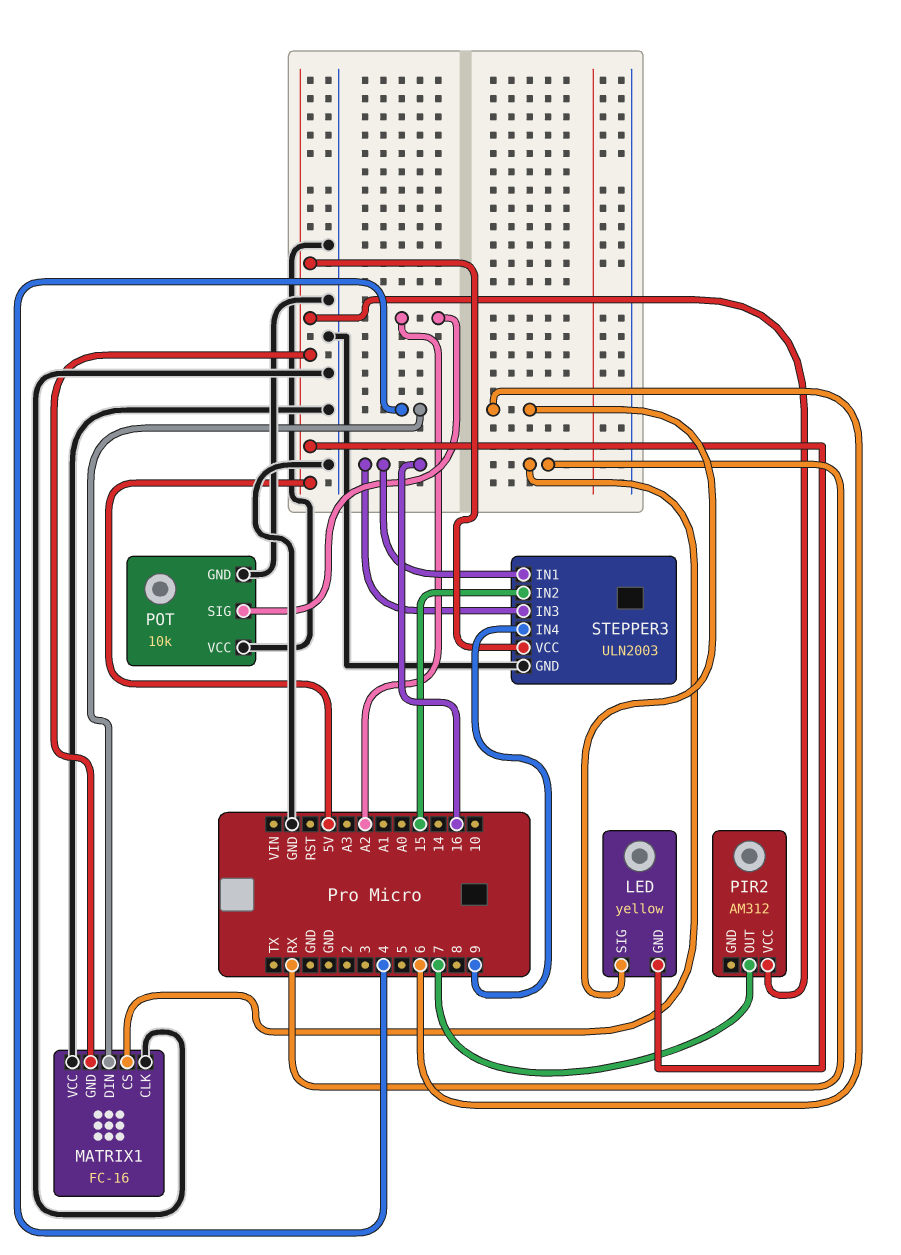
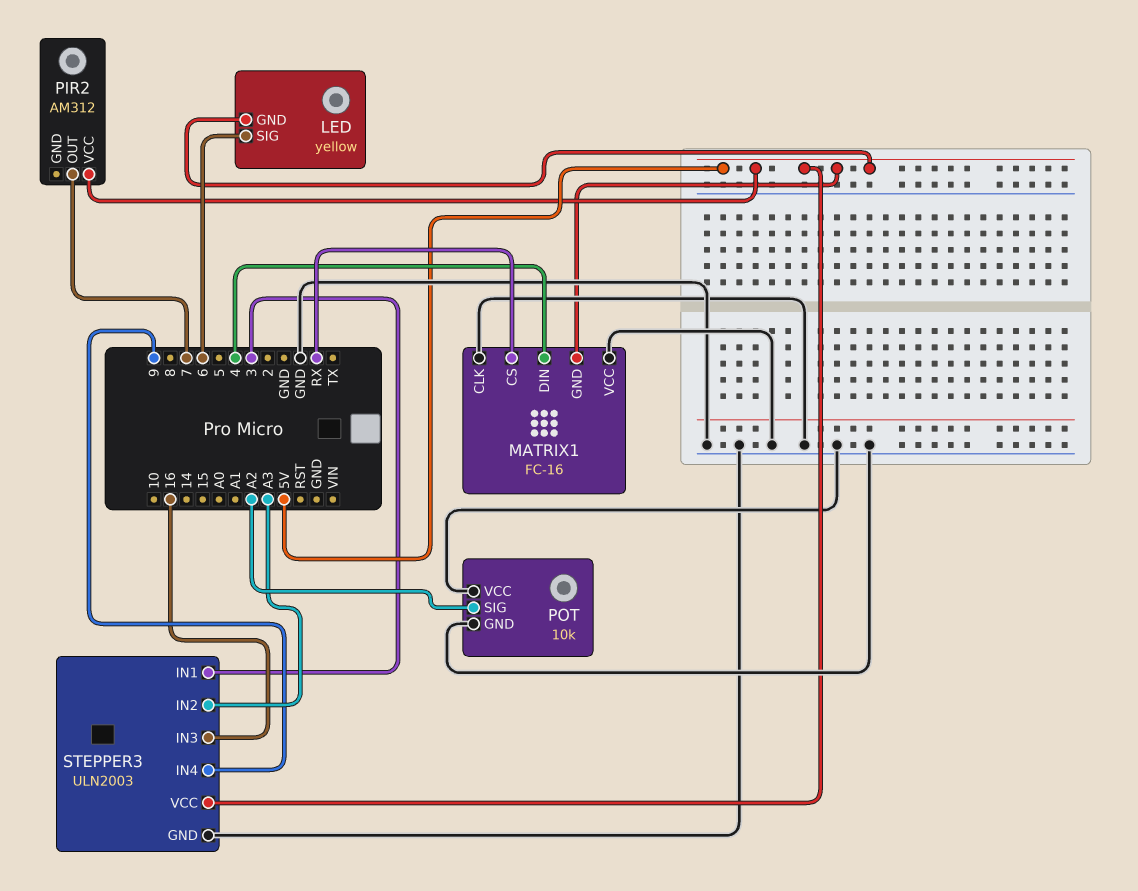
STEPPER3 pin IN1: 16 -> 3
STEPPER3 pin IN2: 15 -> A3

